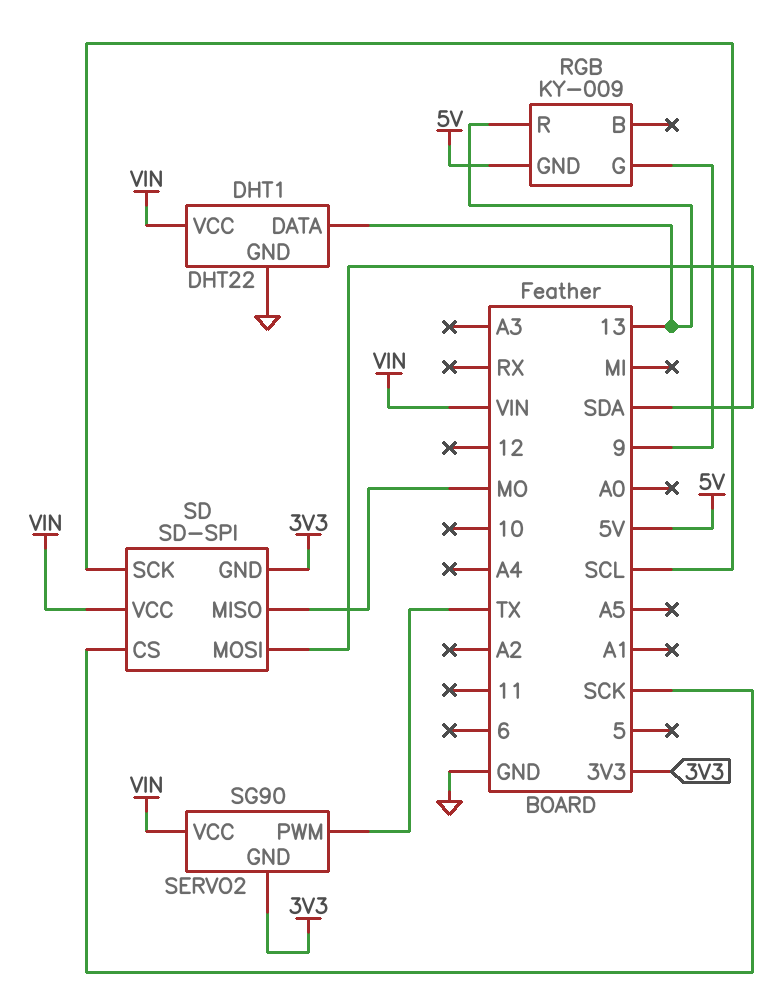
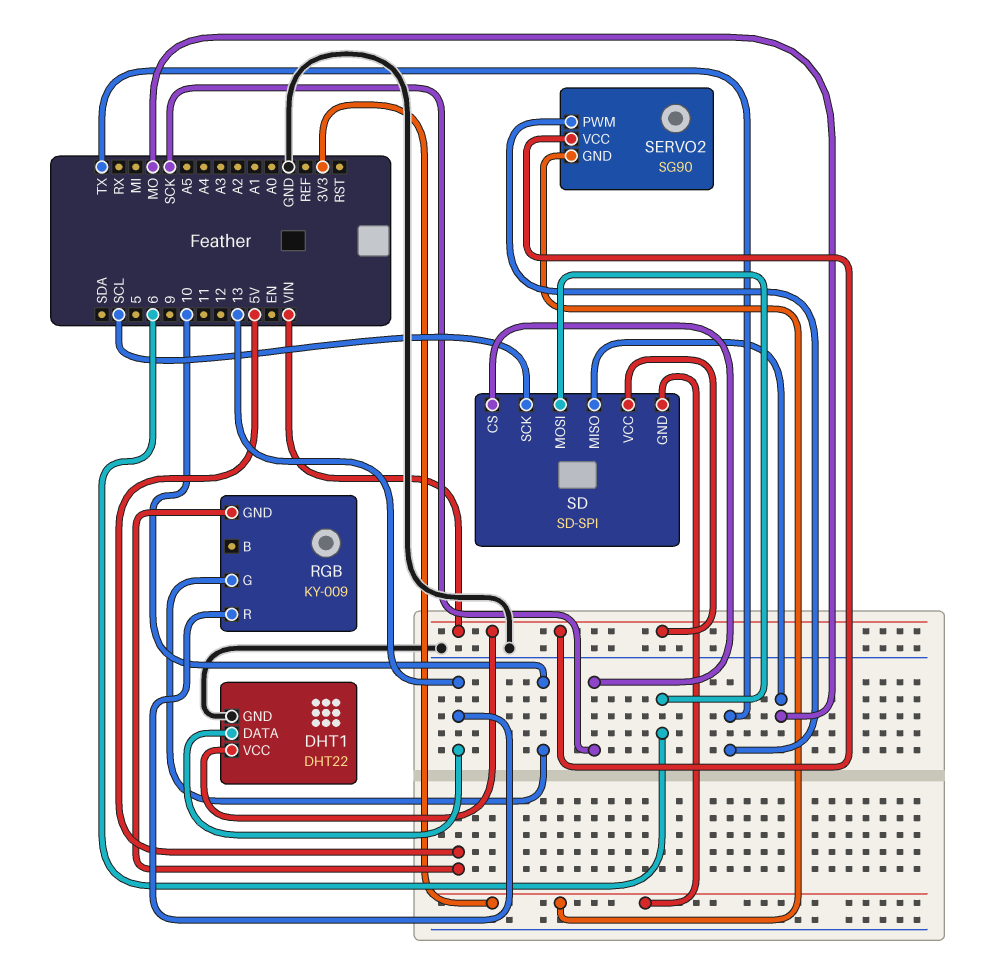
RGB pin G: 9 -> 10
SD pin MOSI: SDA -> 6

